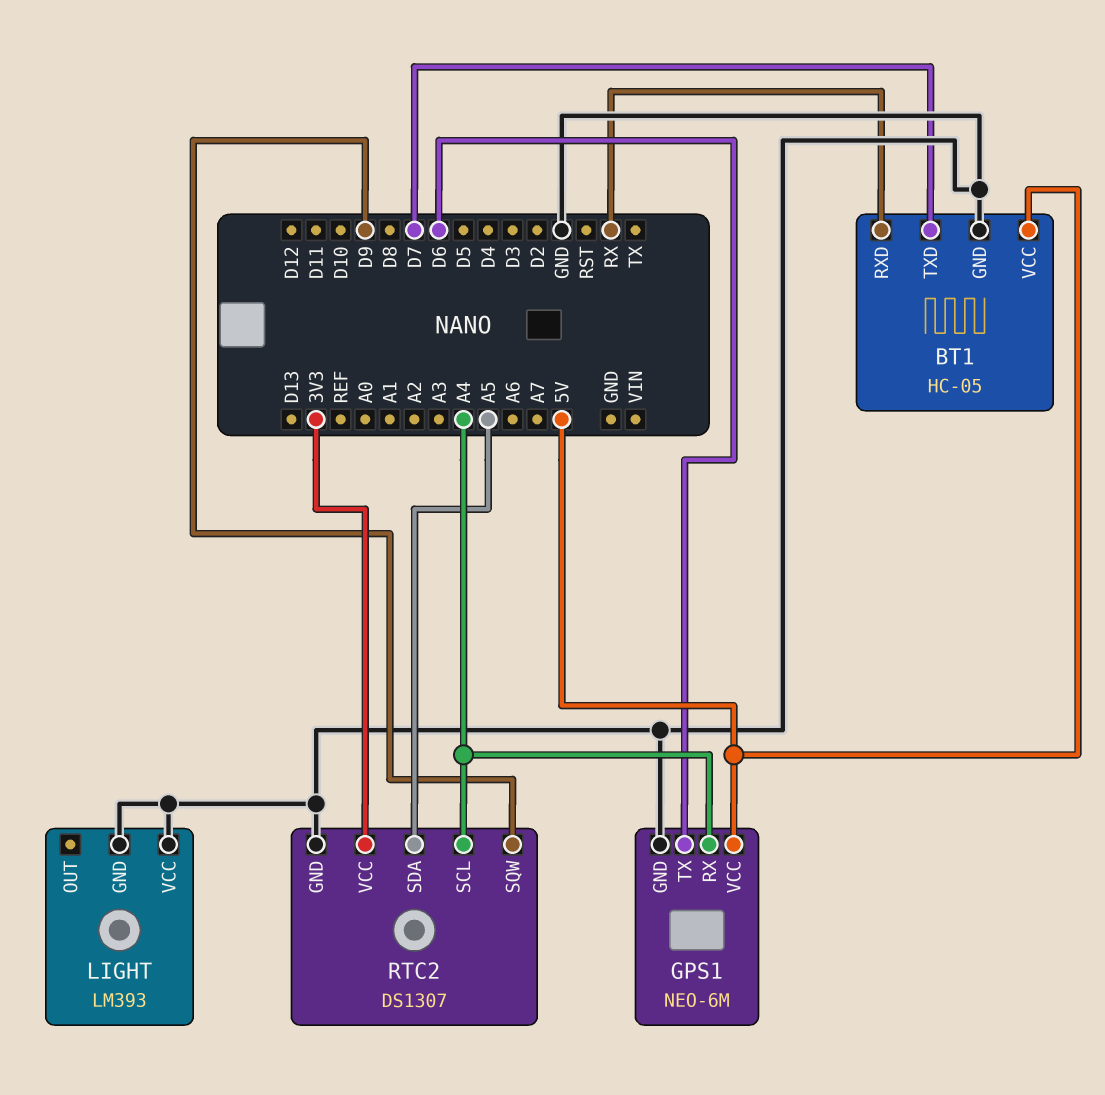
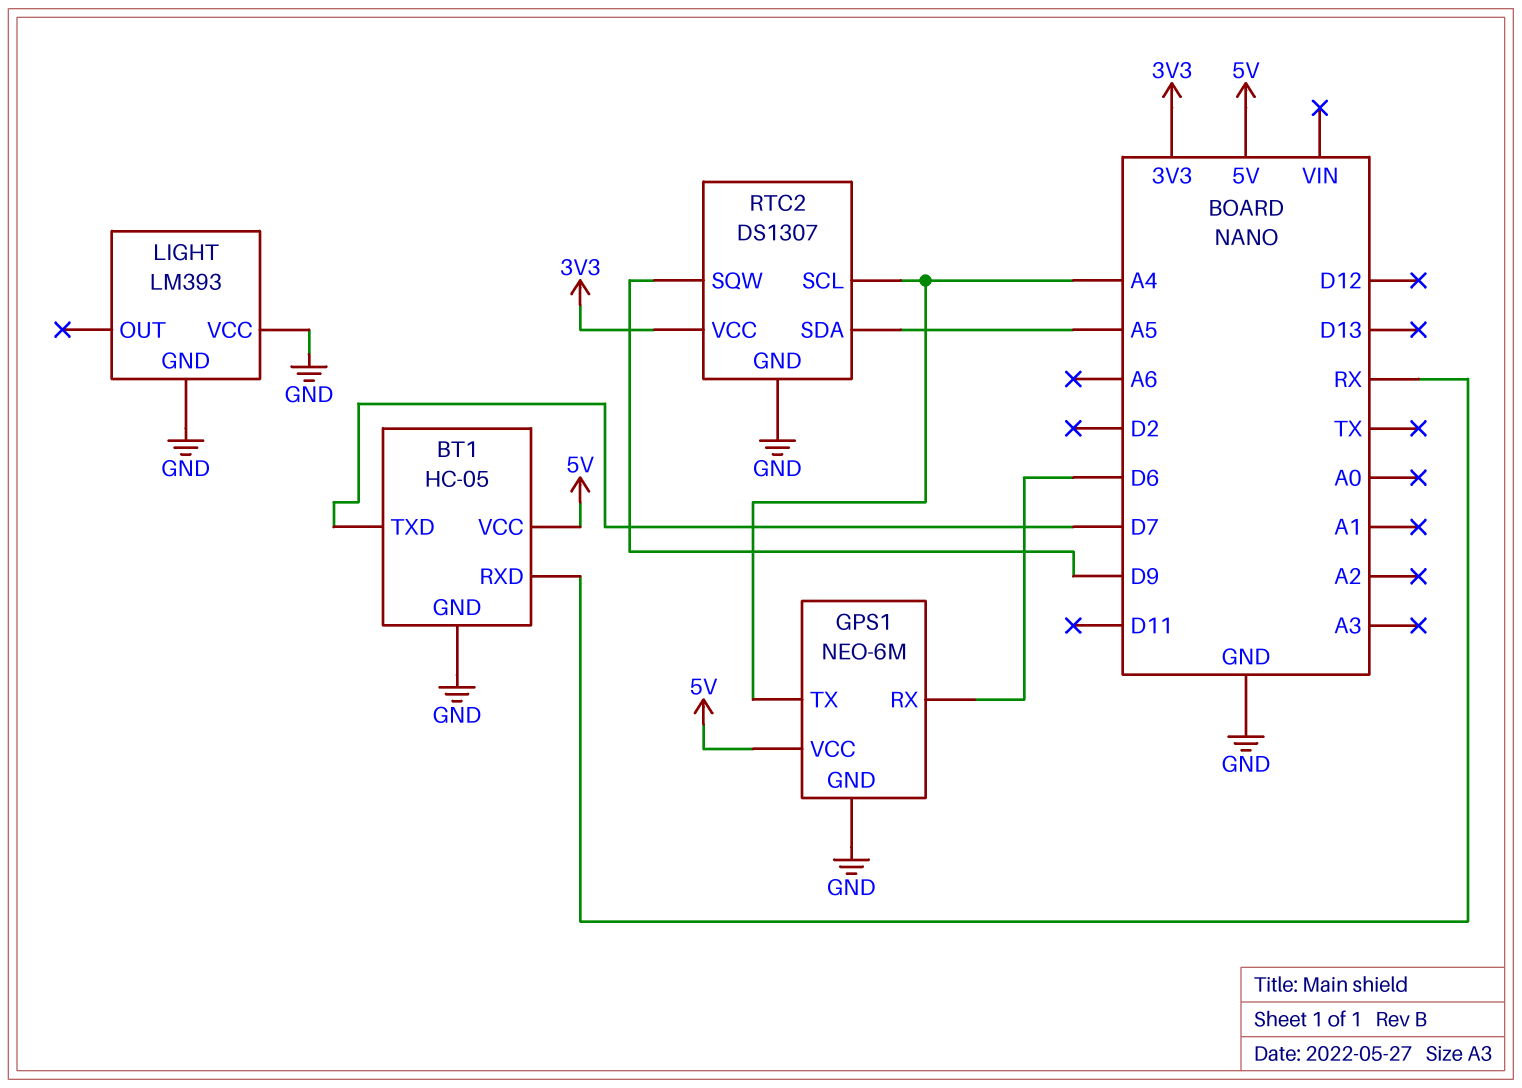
GPS1 pin RX: A4 -> D6
GPS1 pin TX: D6 -> A4

